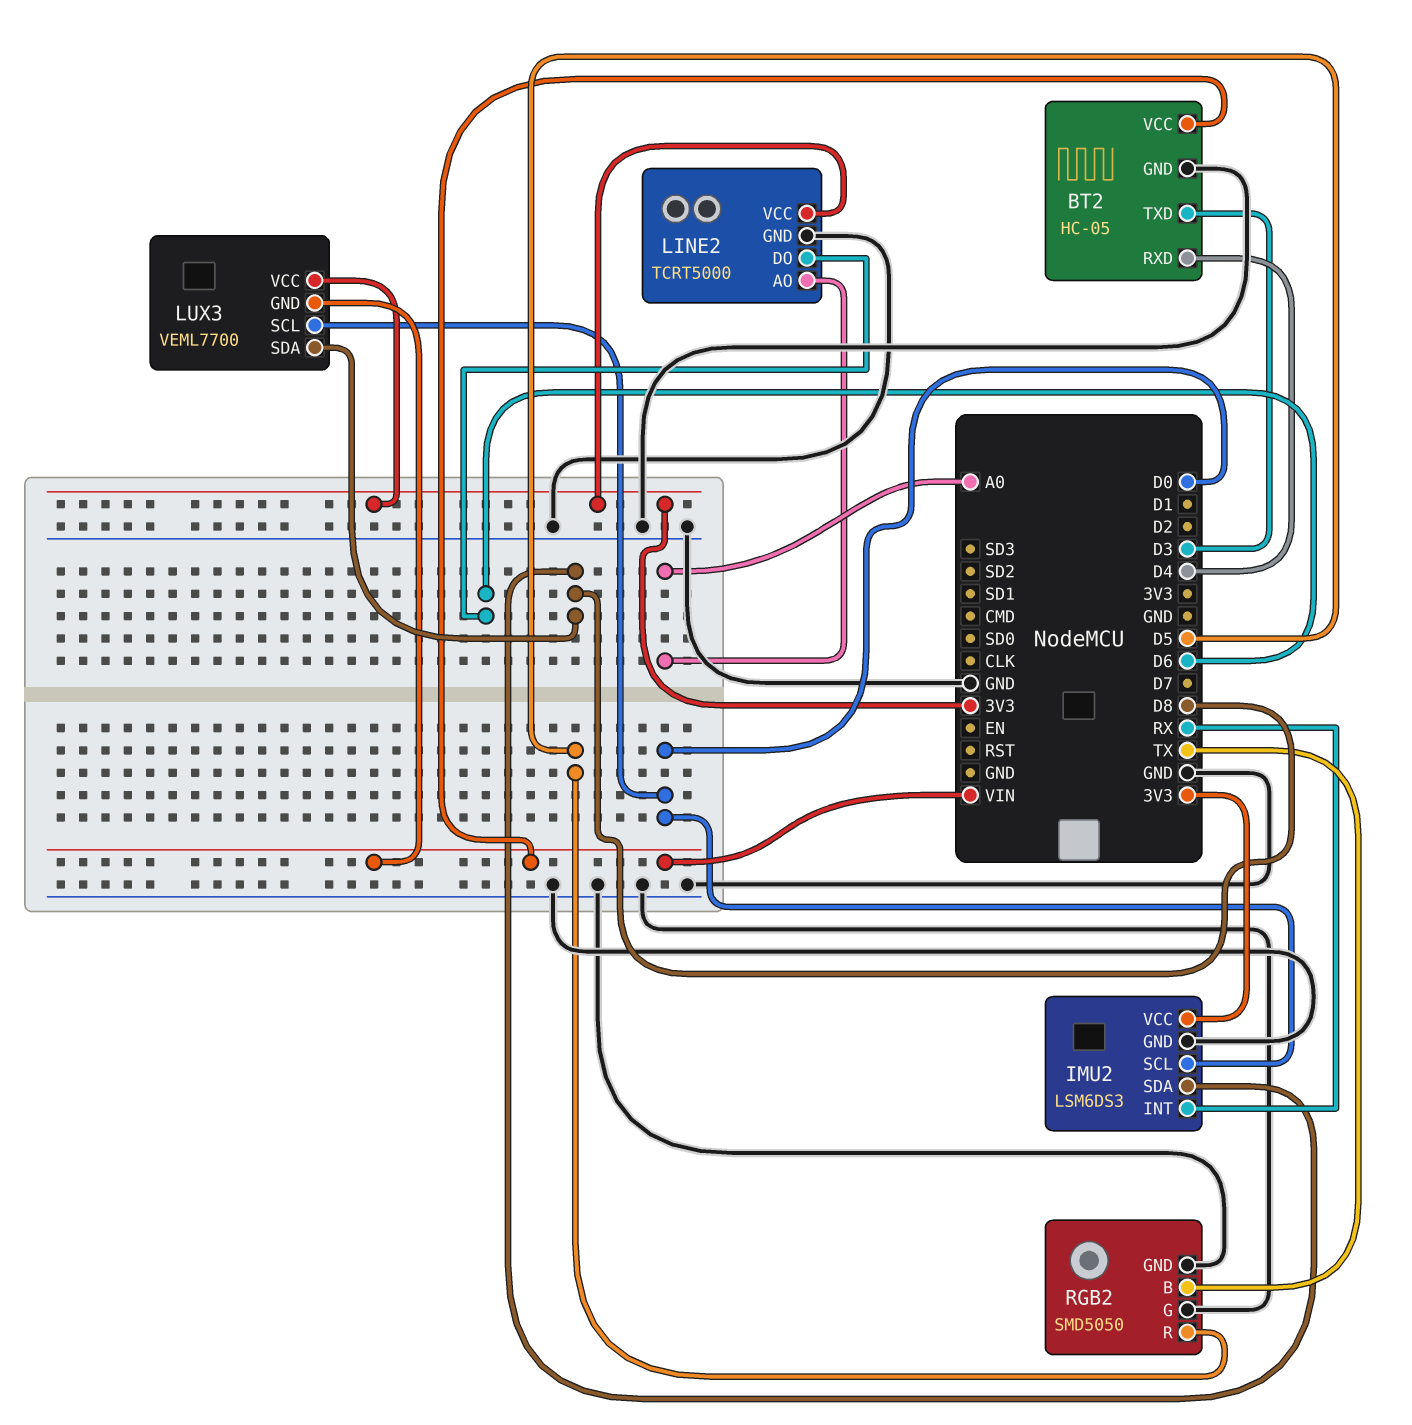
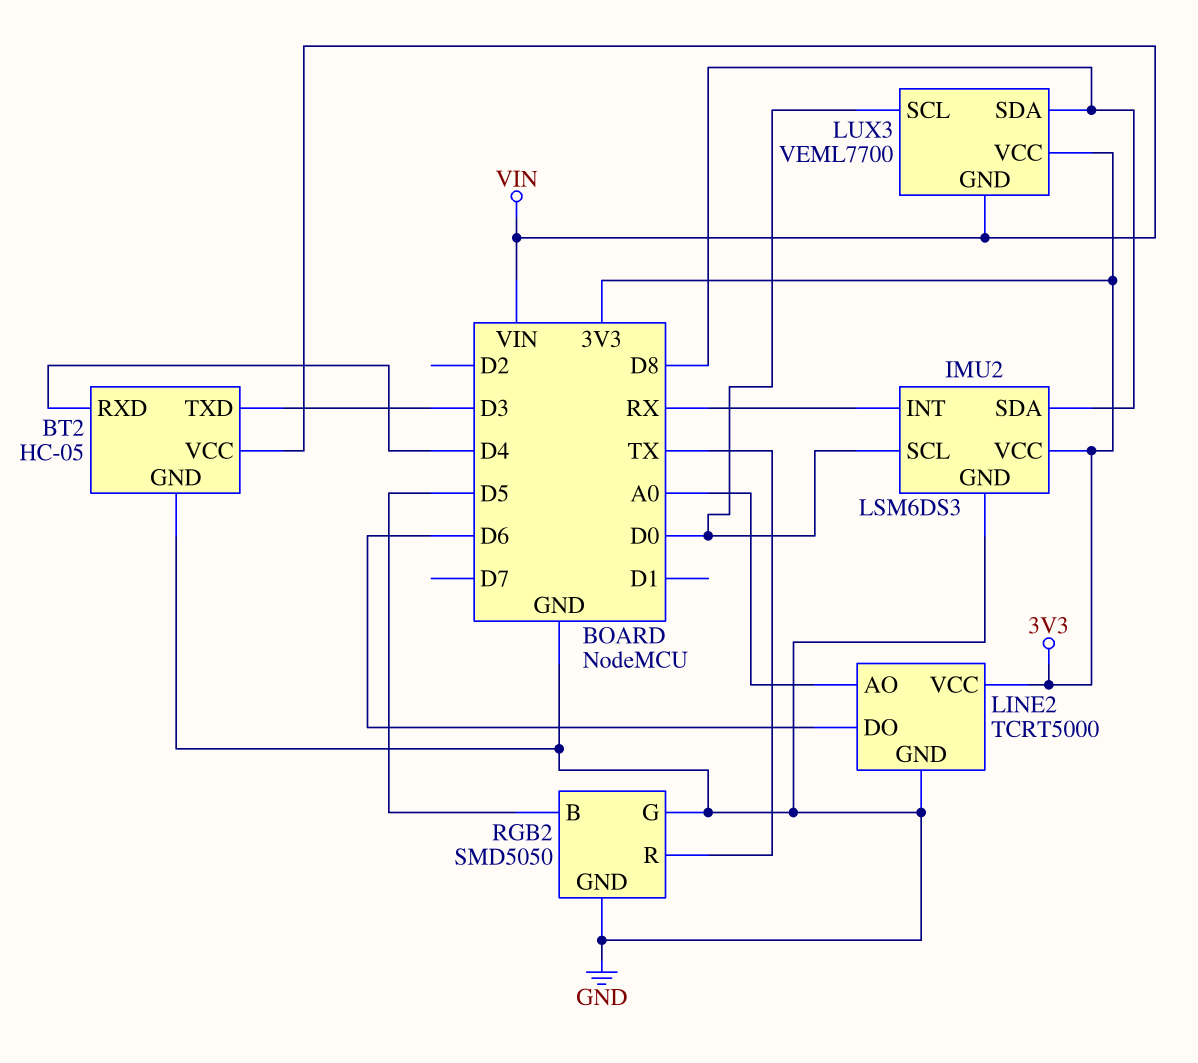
RGB2 pin B: TX -> D5
RGB2 pin R: D5 -> TX

